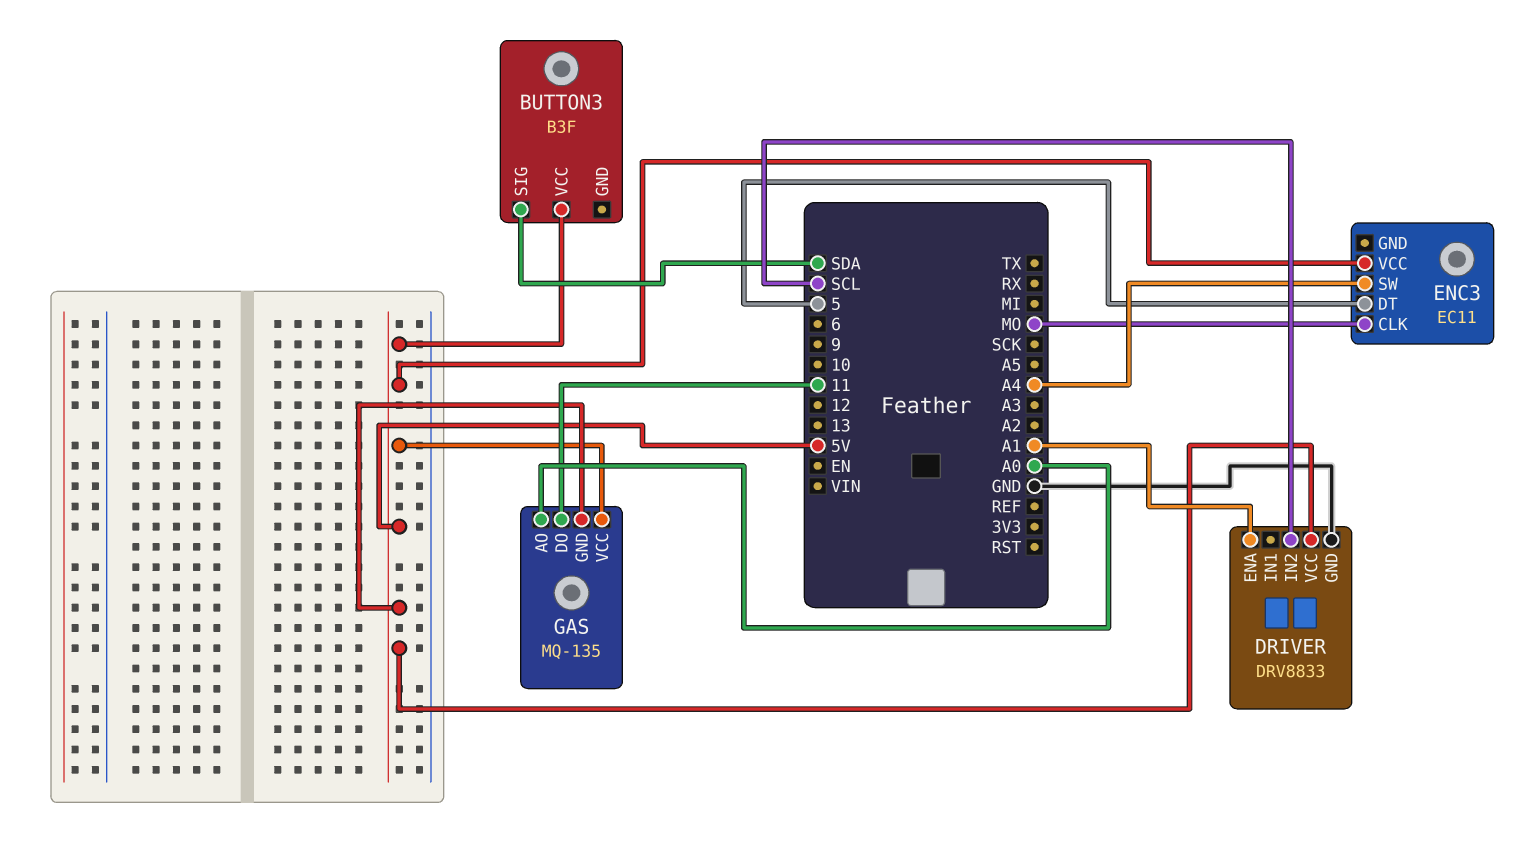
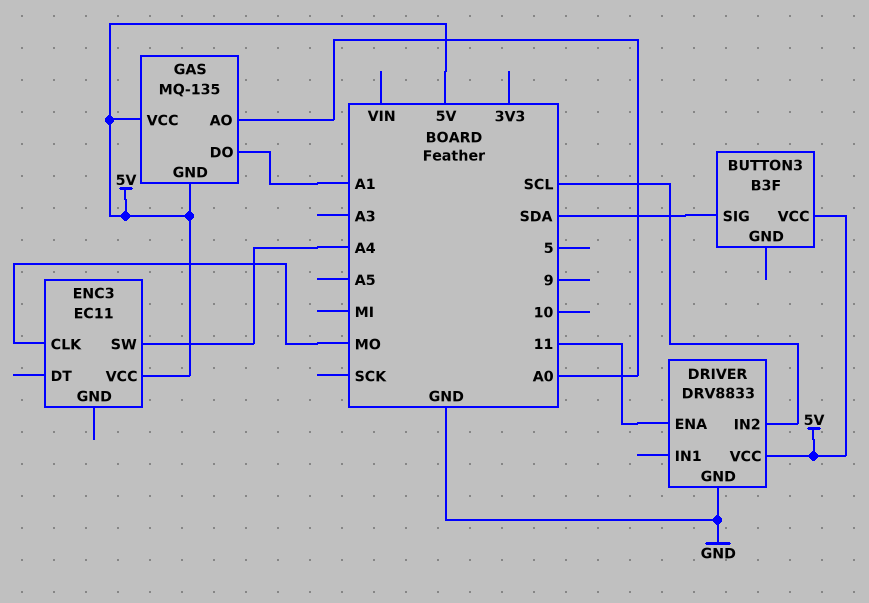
DRIVER pin ENA: A1 -> 11
ENC3 pin DT: 5 -> none
GAS pin DO: 11 -> A1

